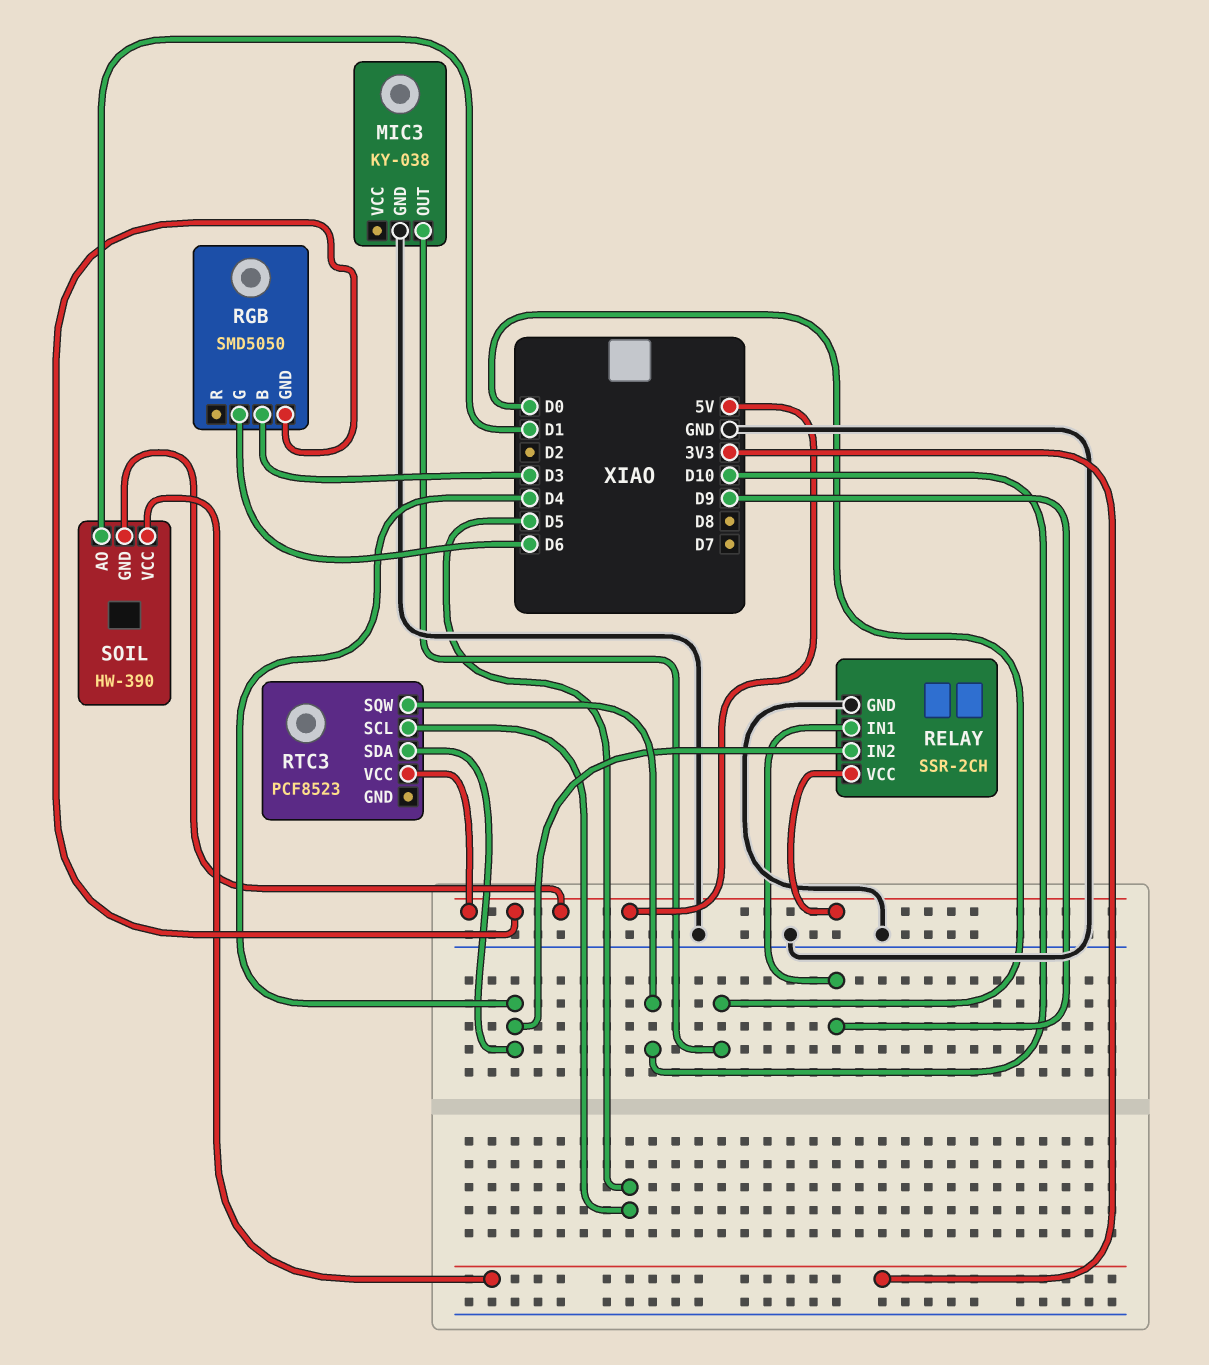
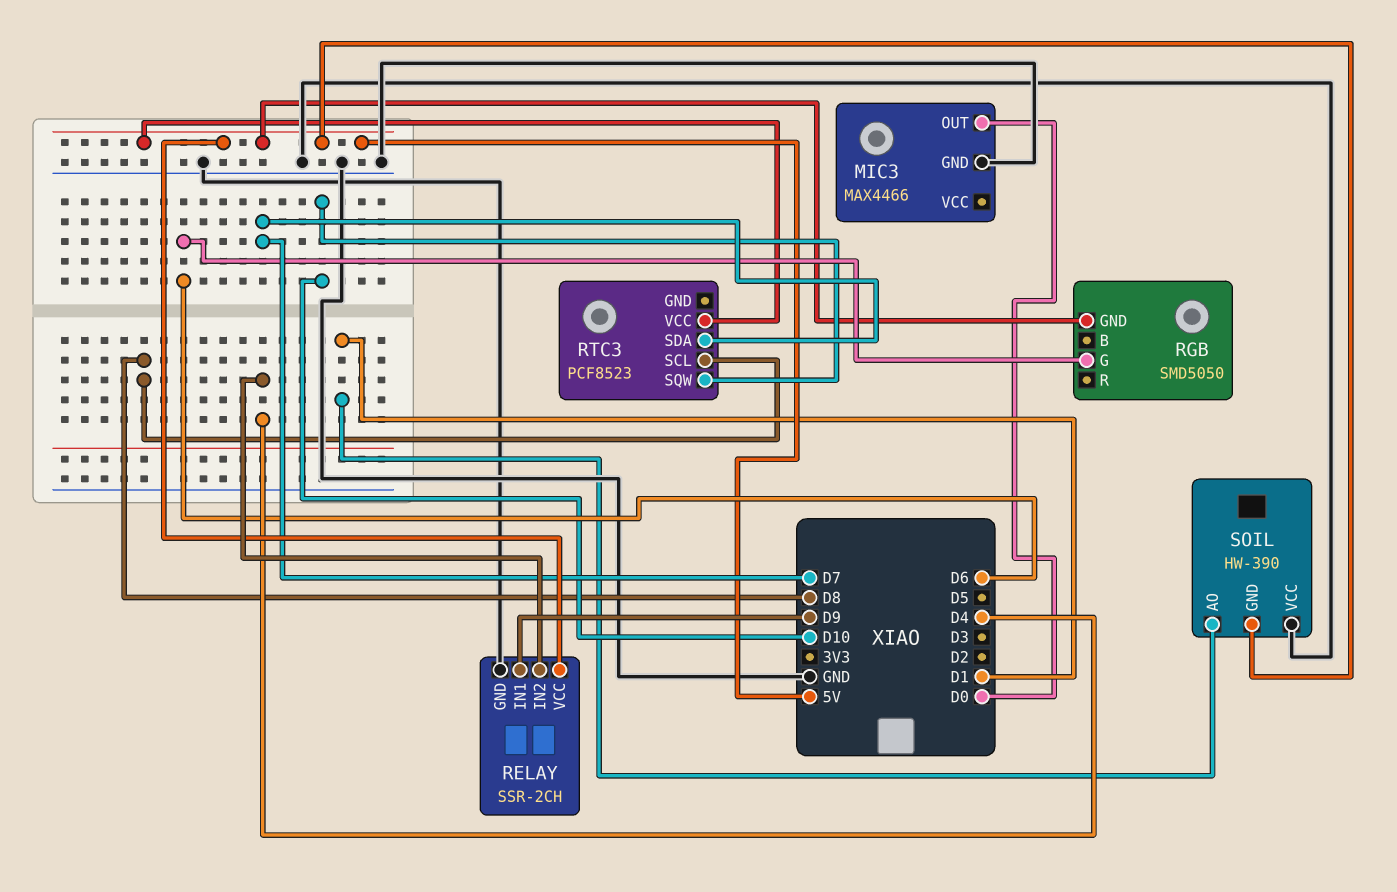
MIC3: KY-038 -> MAX4466
RGB pin B: D3 -> none
RTC3 pin SCL: D5 -> D8
RTC3 pin SDA: D4 -> D7
SOIL pin VCC: 3V3 -> GND

